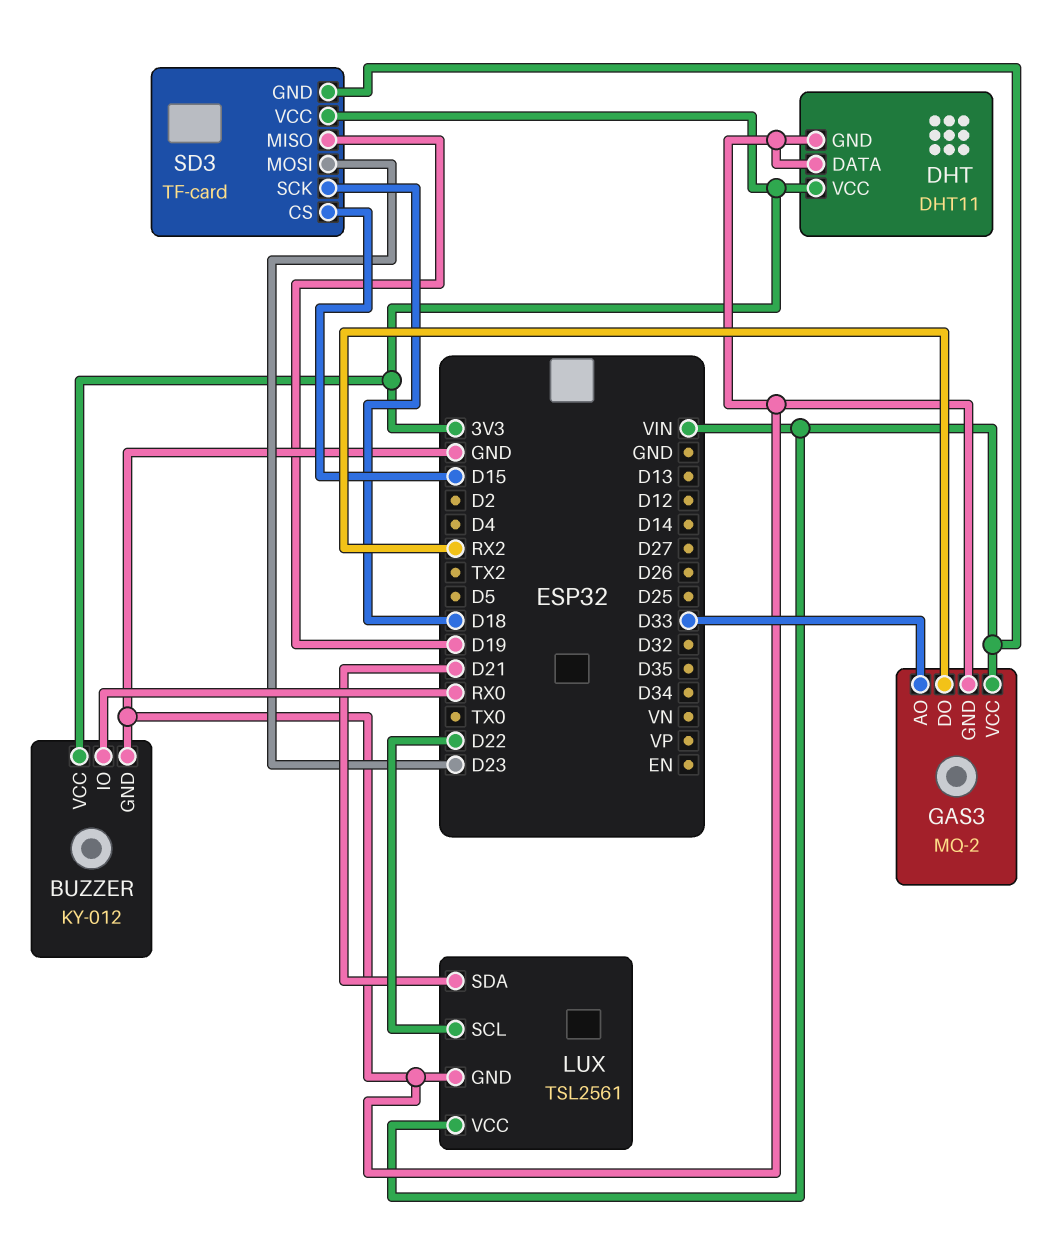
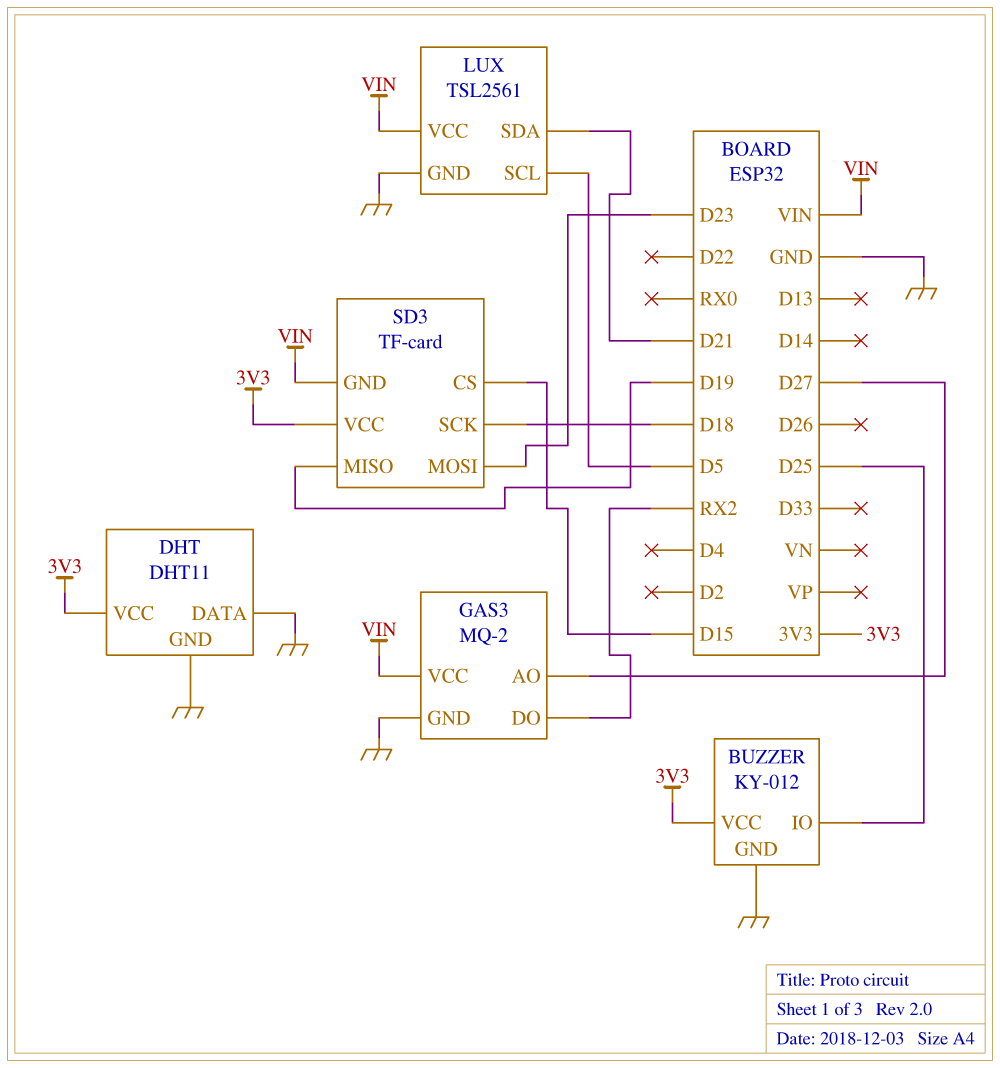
BUZZER pin IO: RX0 -> D25
GAS3 pin AO: D33 -> D27
LUX pin SCL: D22 -> D5

